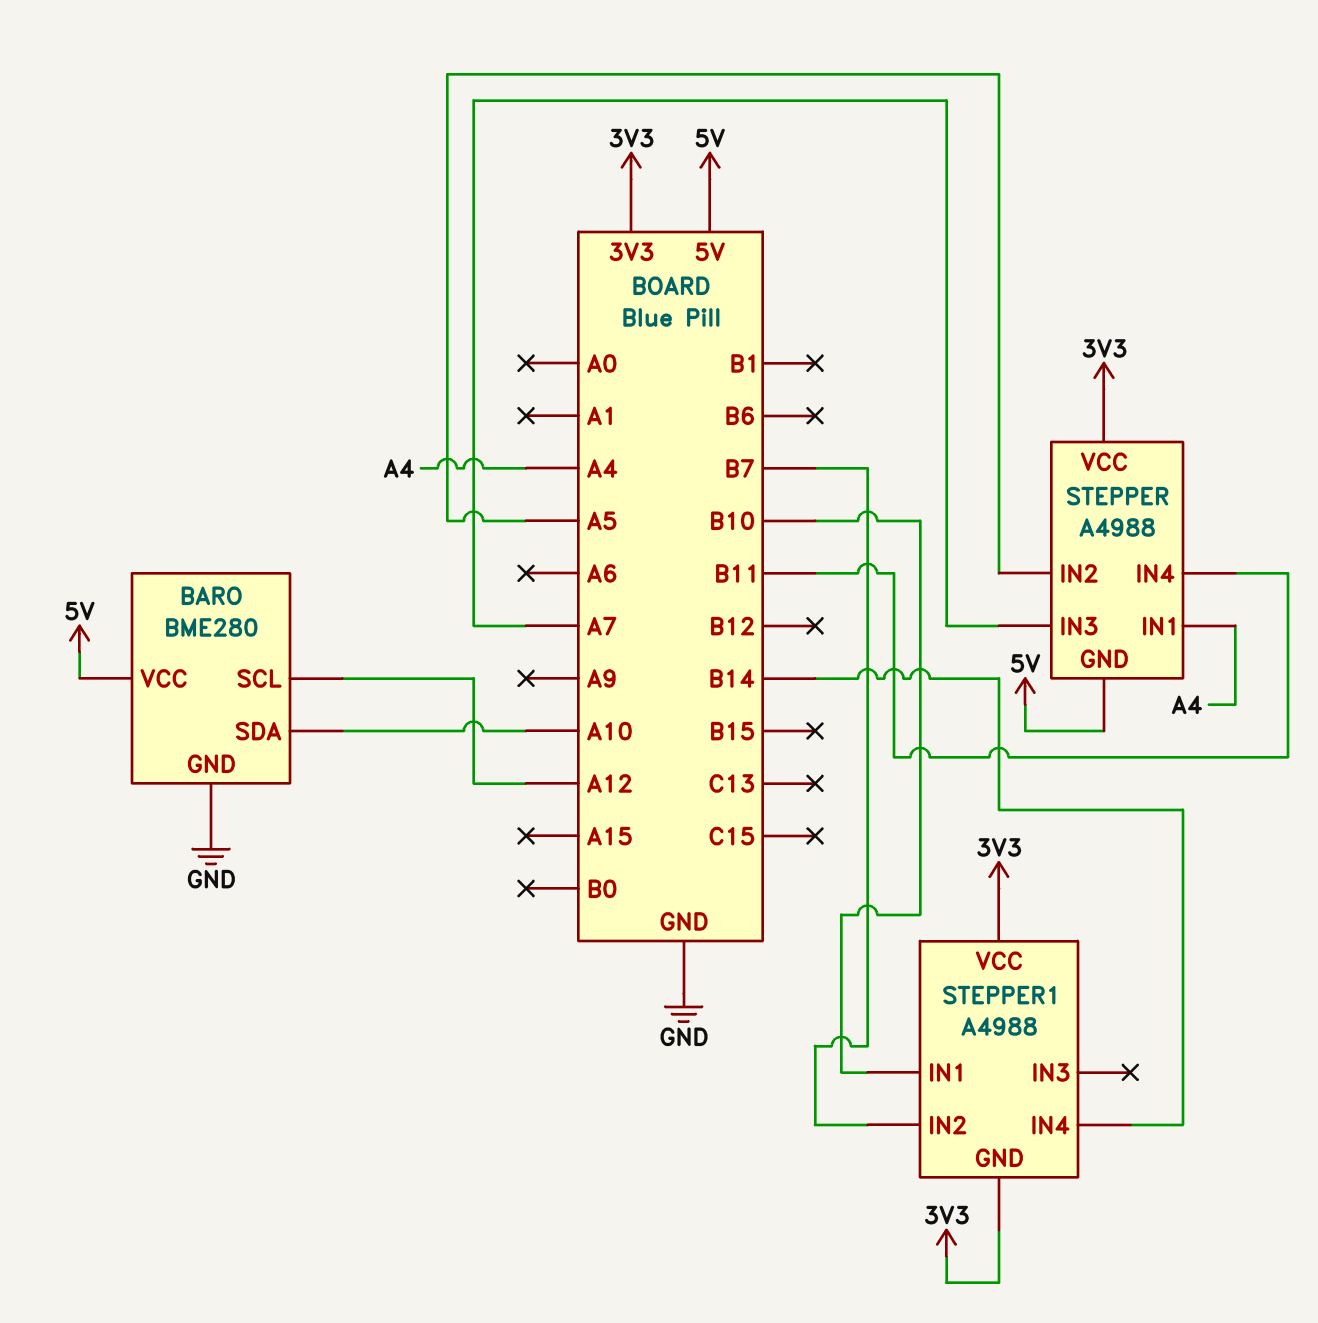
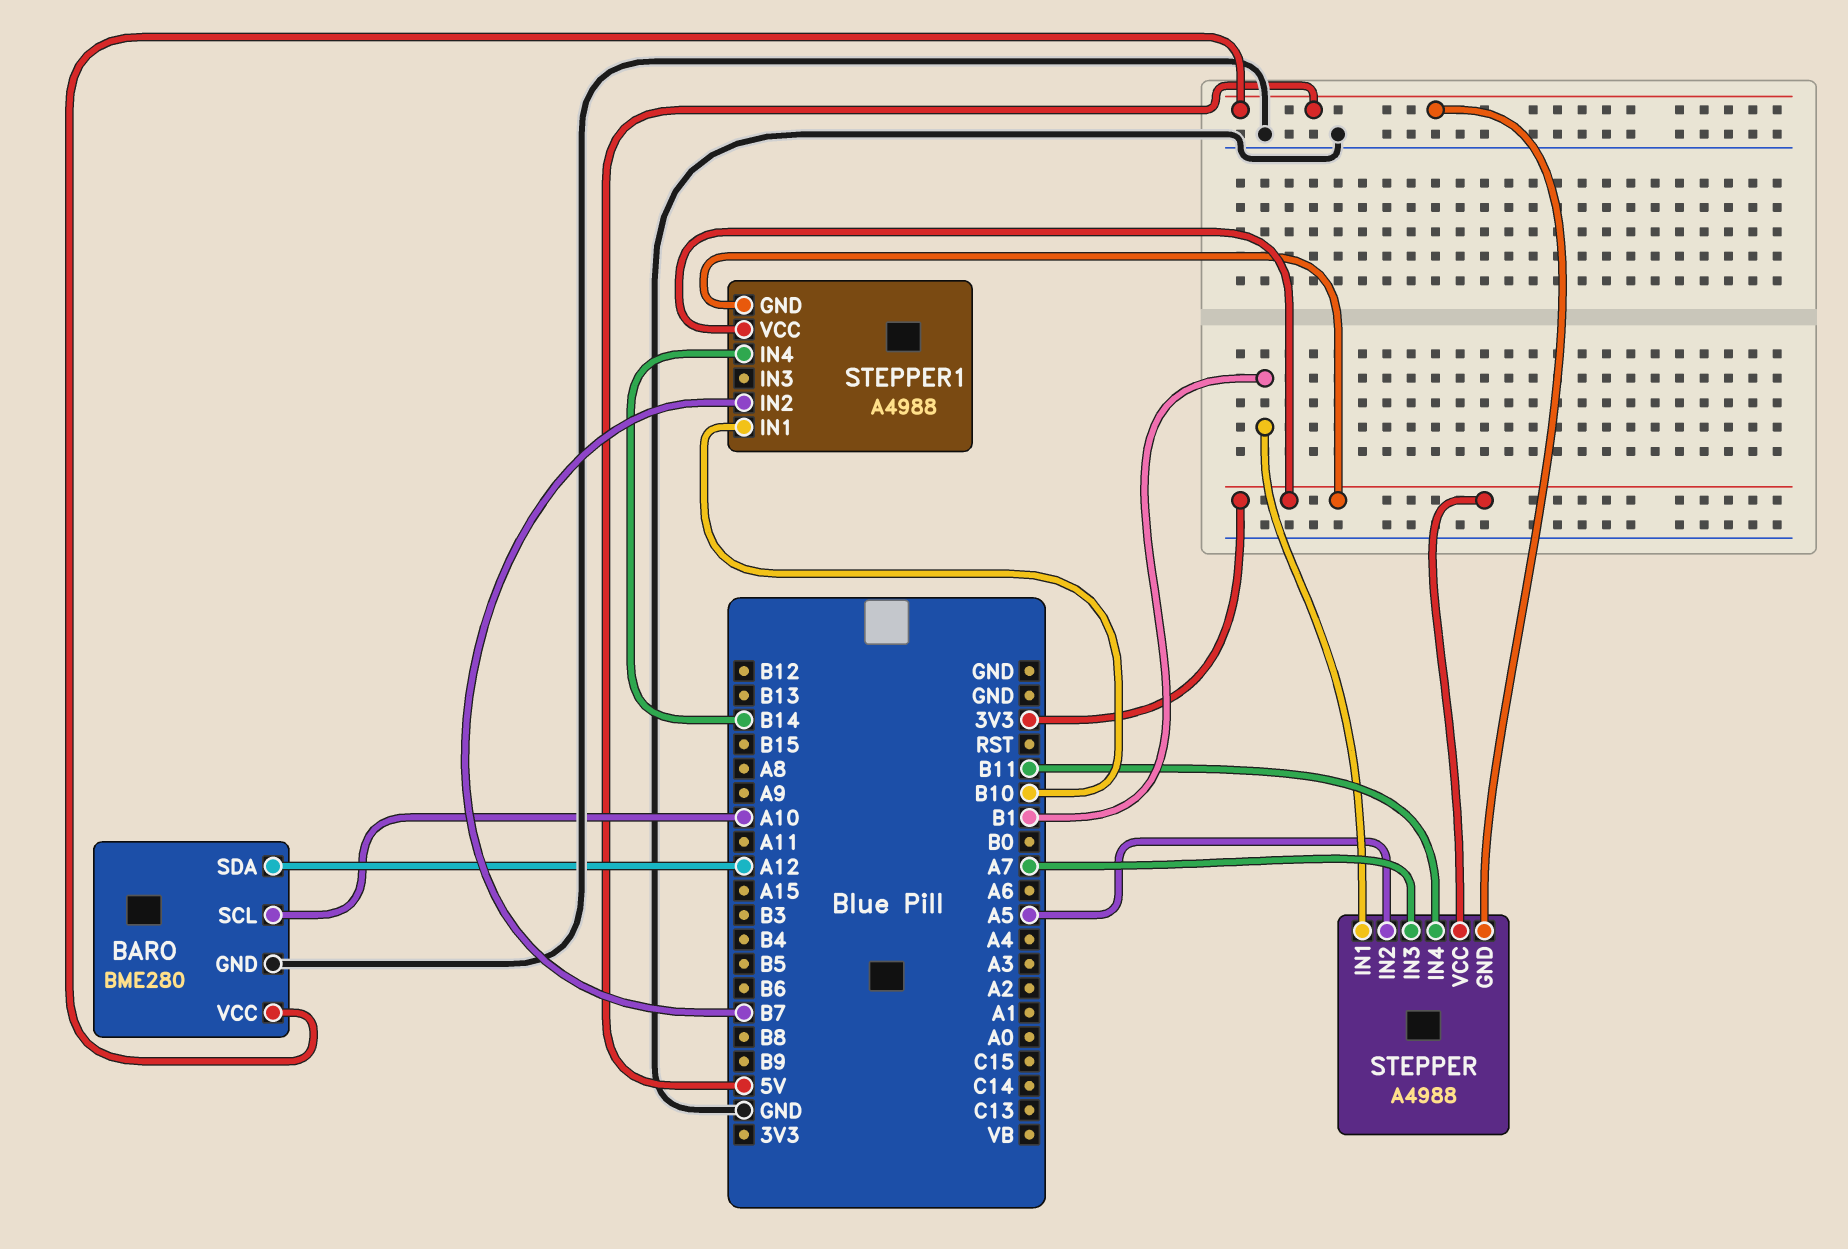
BARO pin SCL: A12 -> A10
BARO pin SDA: A10 -> A12
STEPPER pin IN1: A4 -> B1

